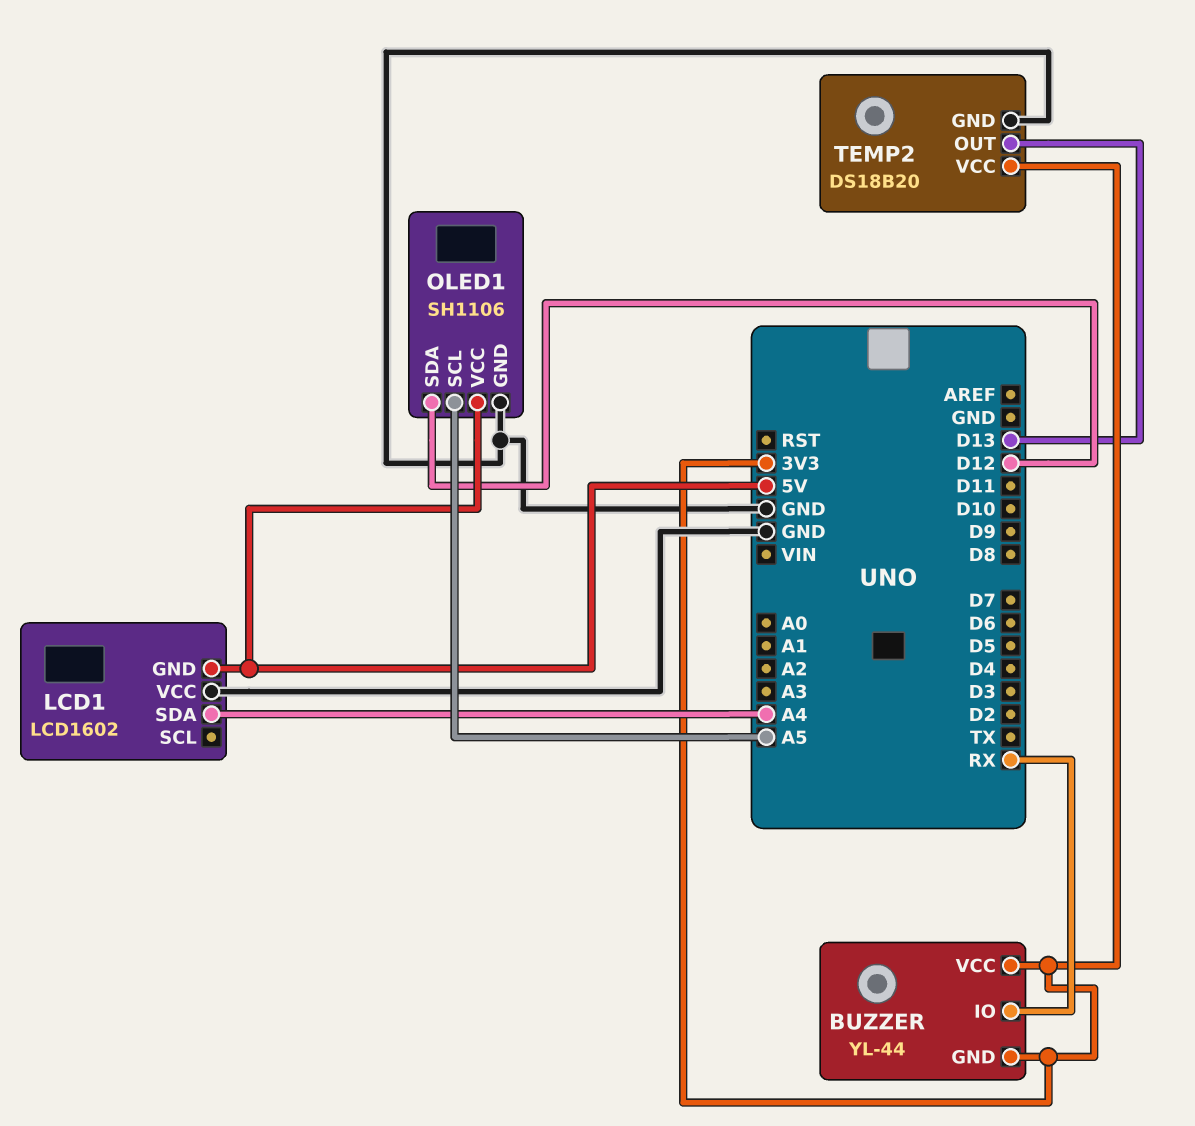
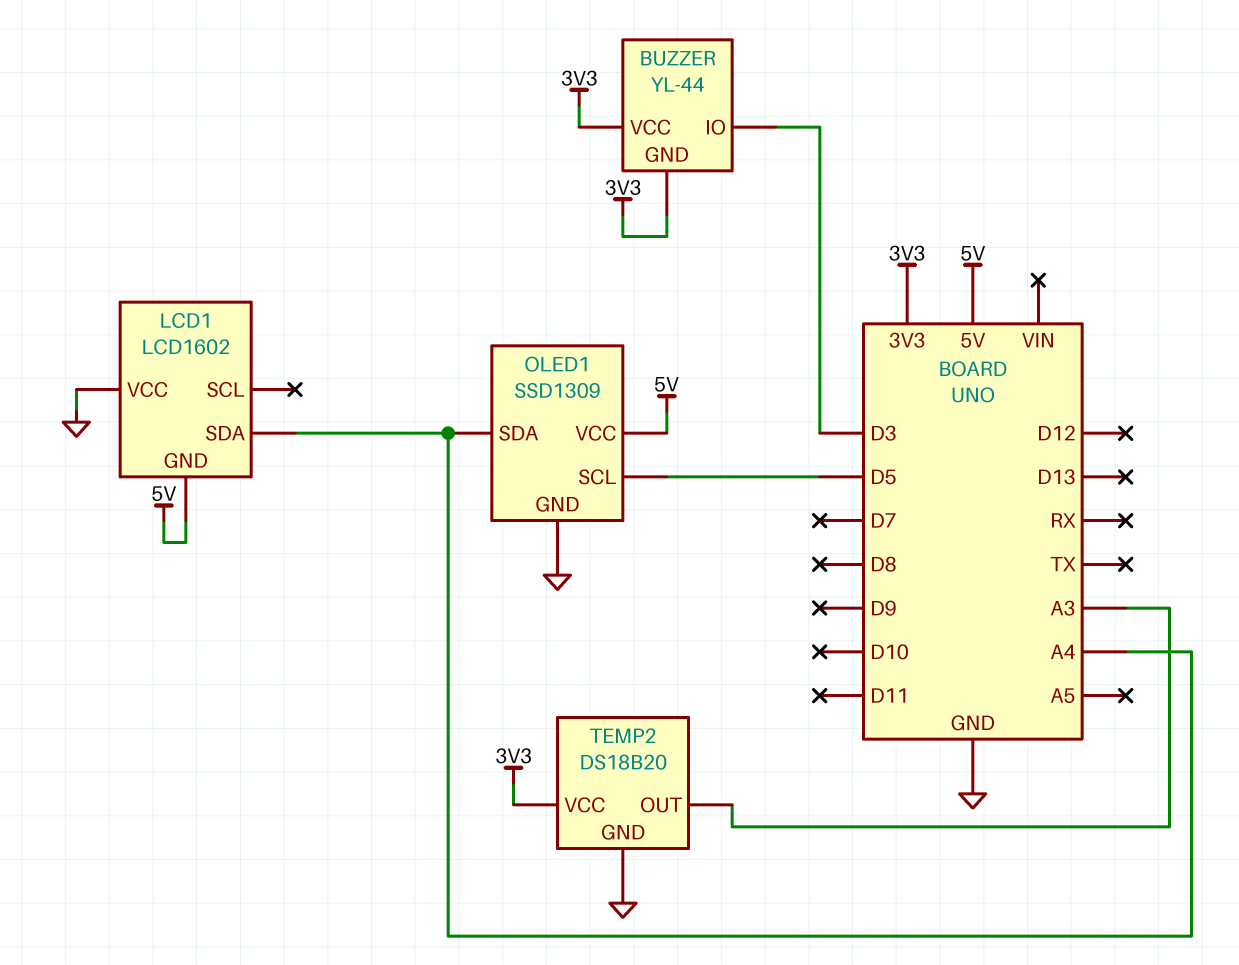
BUZZER pin IO: RX -> D3
OLED1: SH1106 -> SSD1309
OLED1 pin SCL: A5 -> D5
OLED1 pin SDA: D12 -> A4
TEMP2 pin OUT: D13 -> A3

